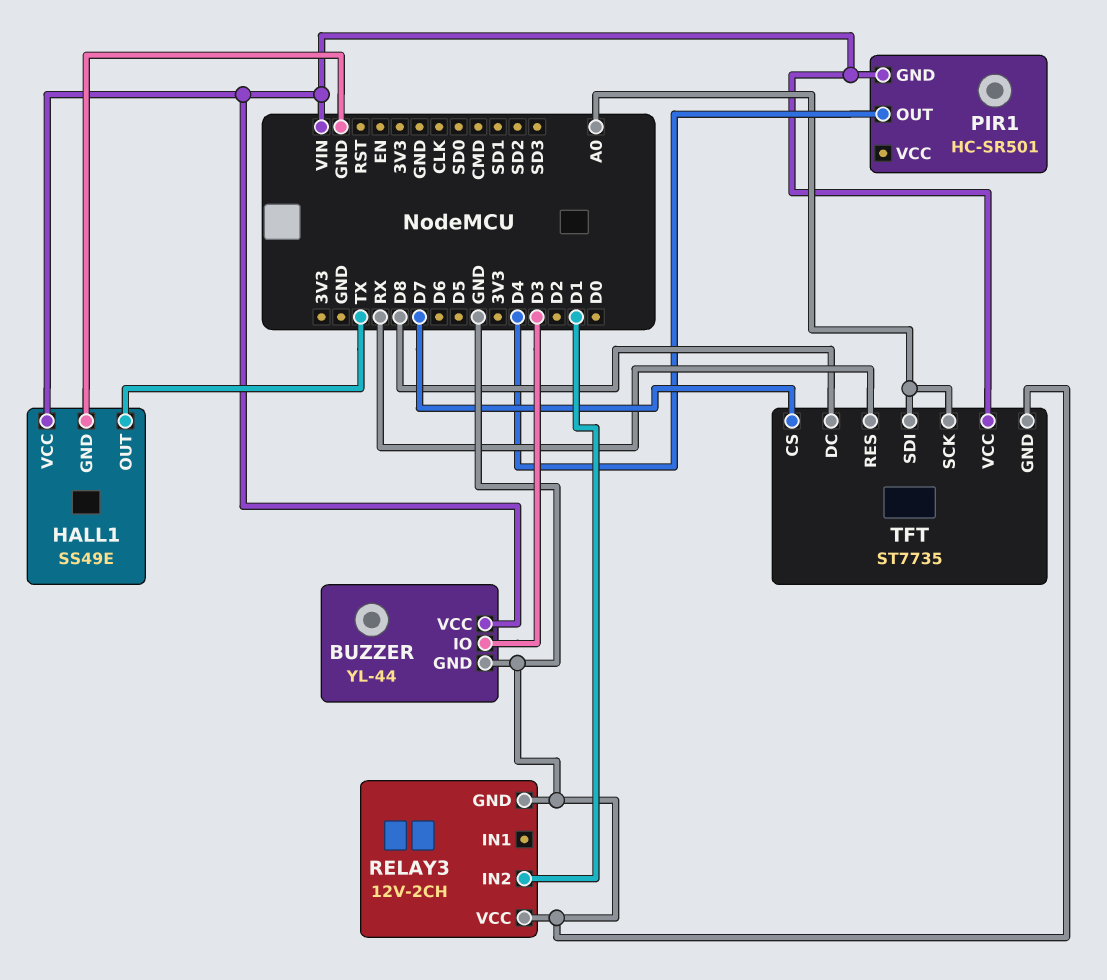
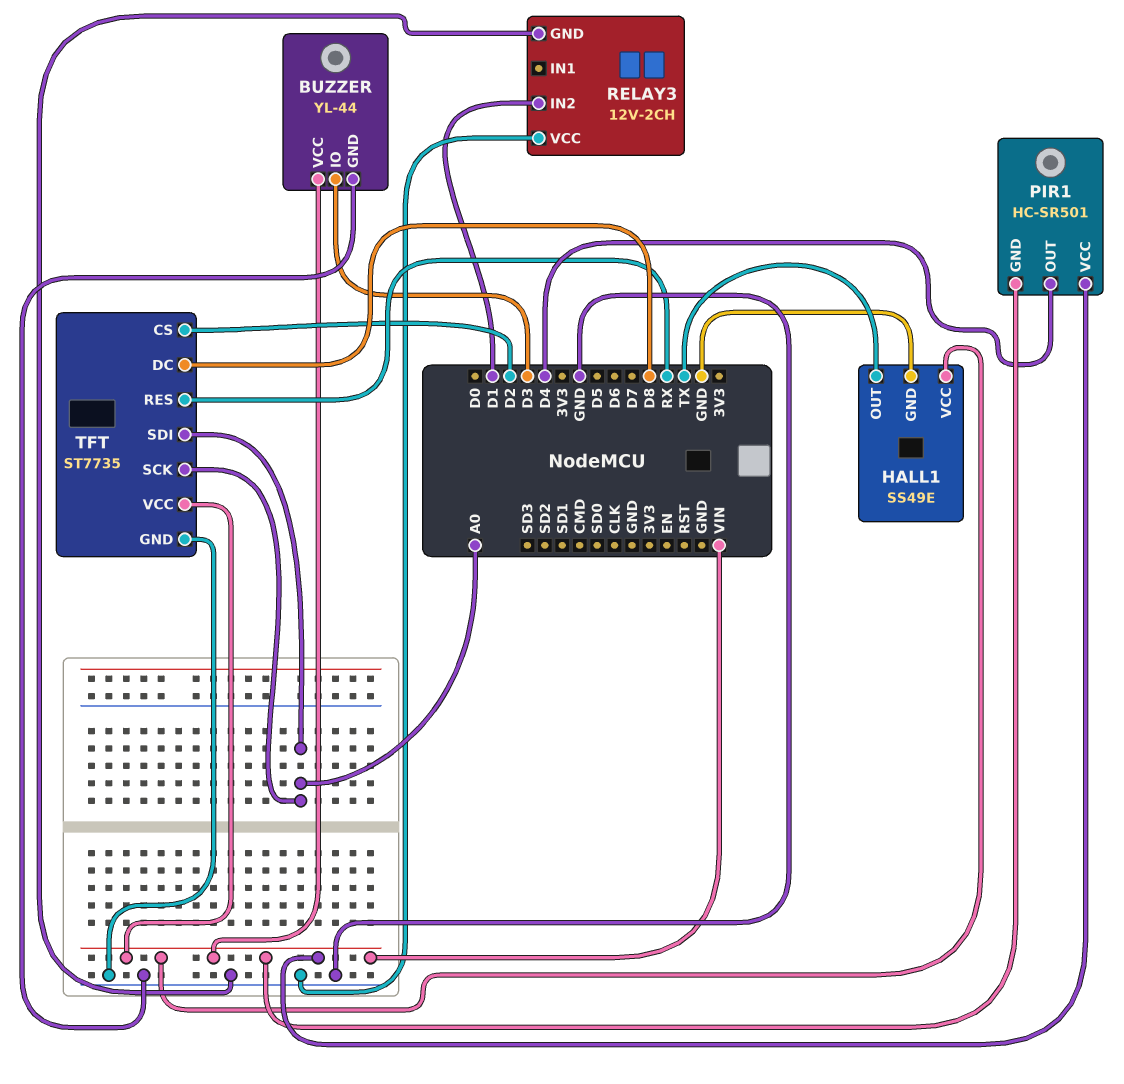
PIR1 pin VCC: none -> VIN
TFT pin CS: D7 -> D2

